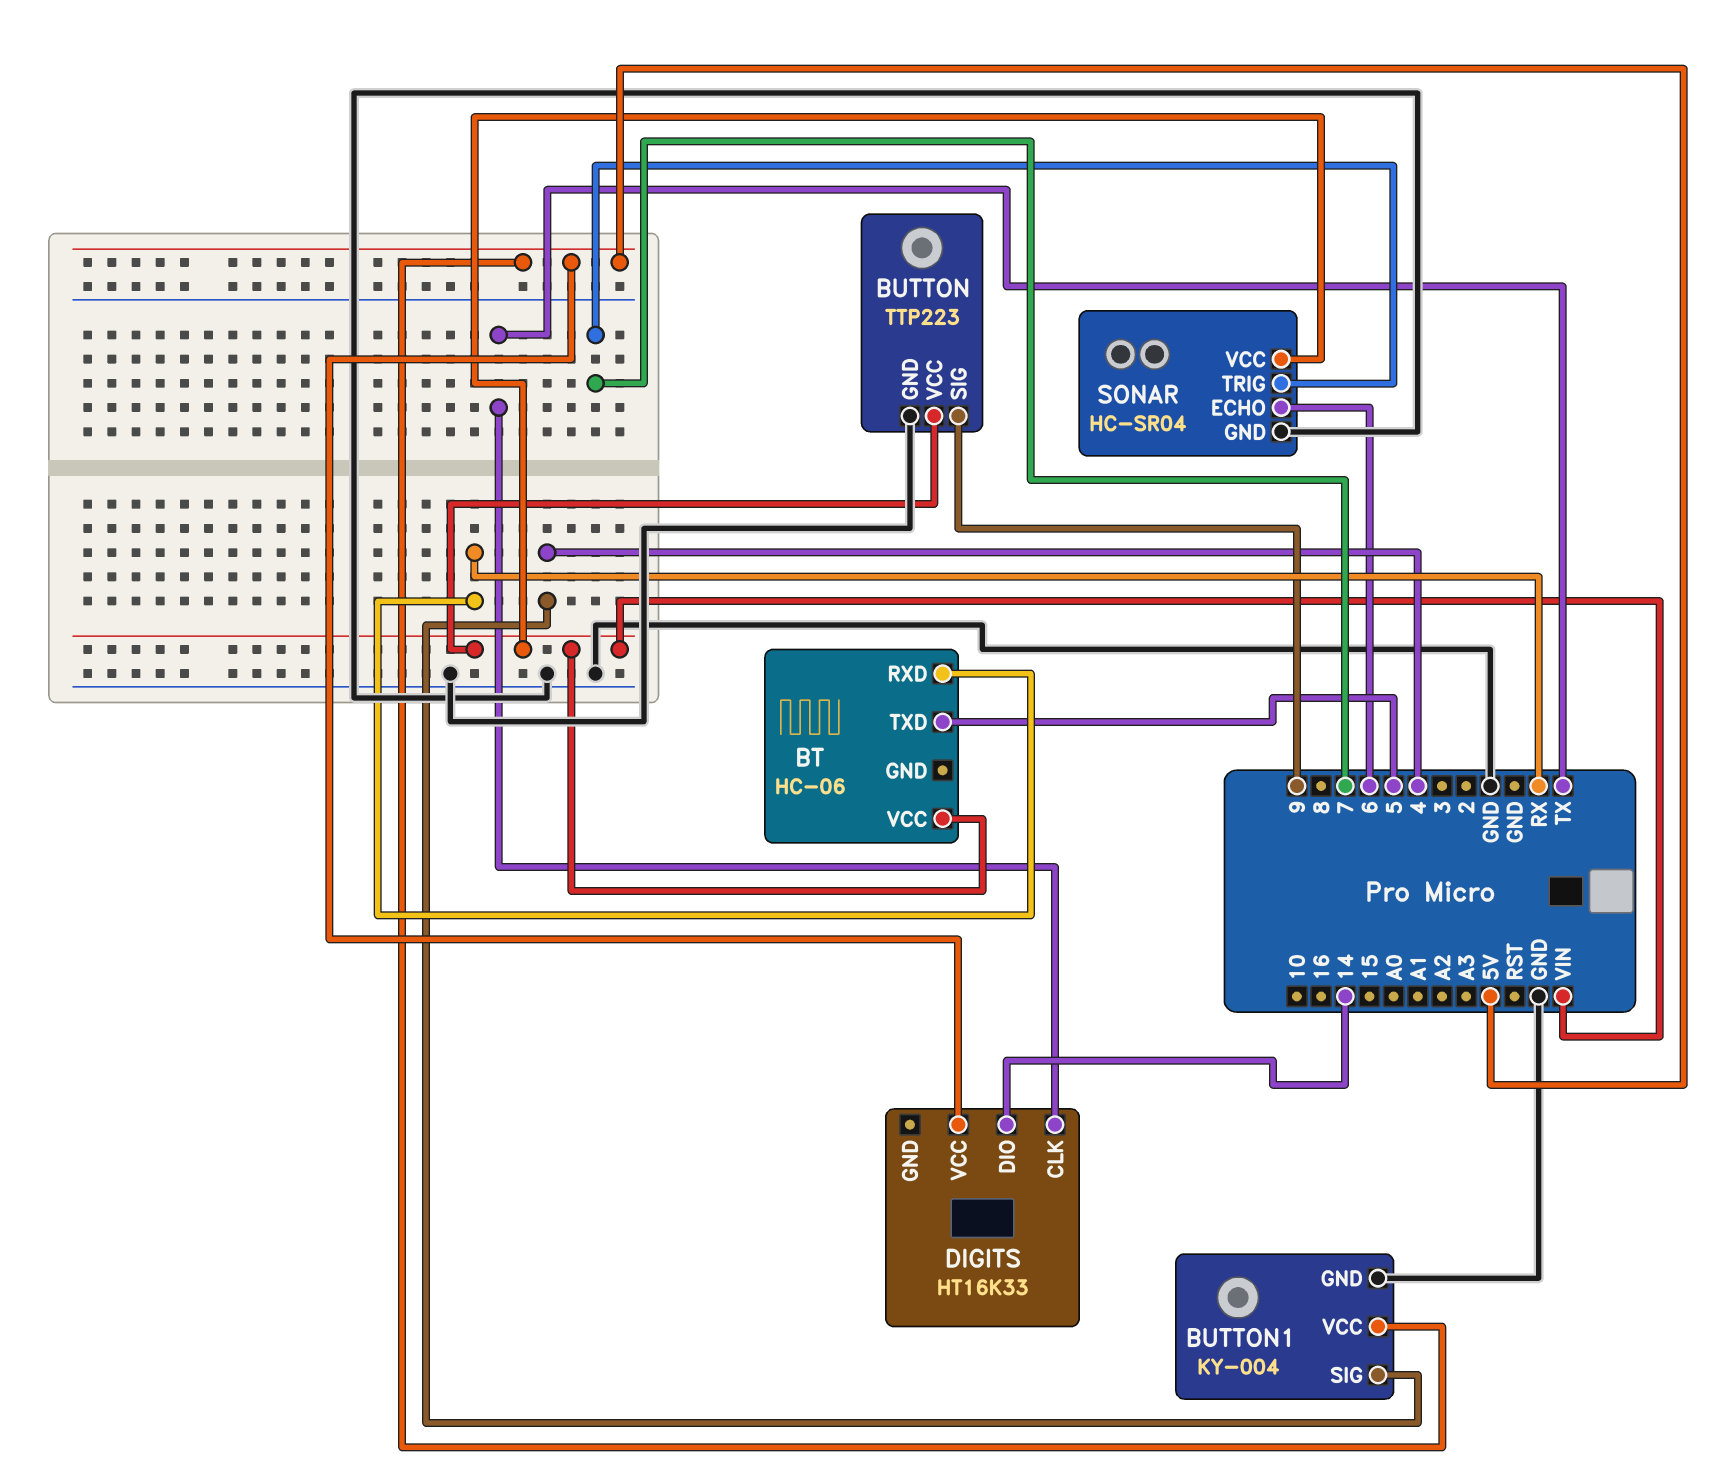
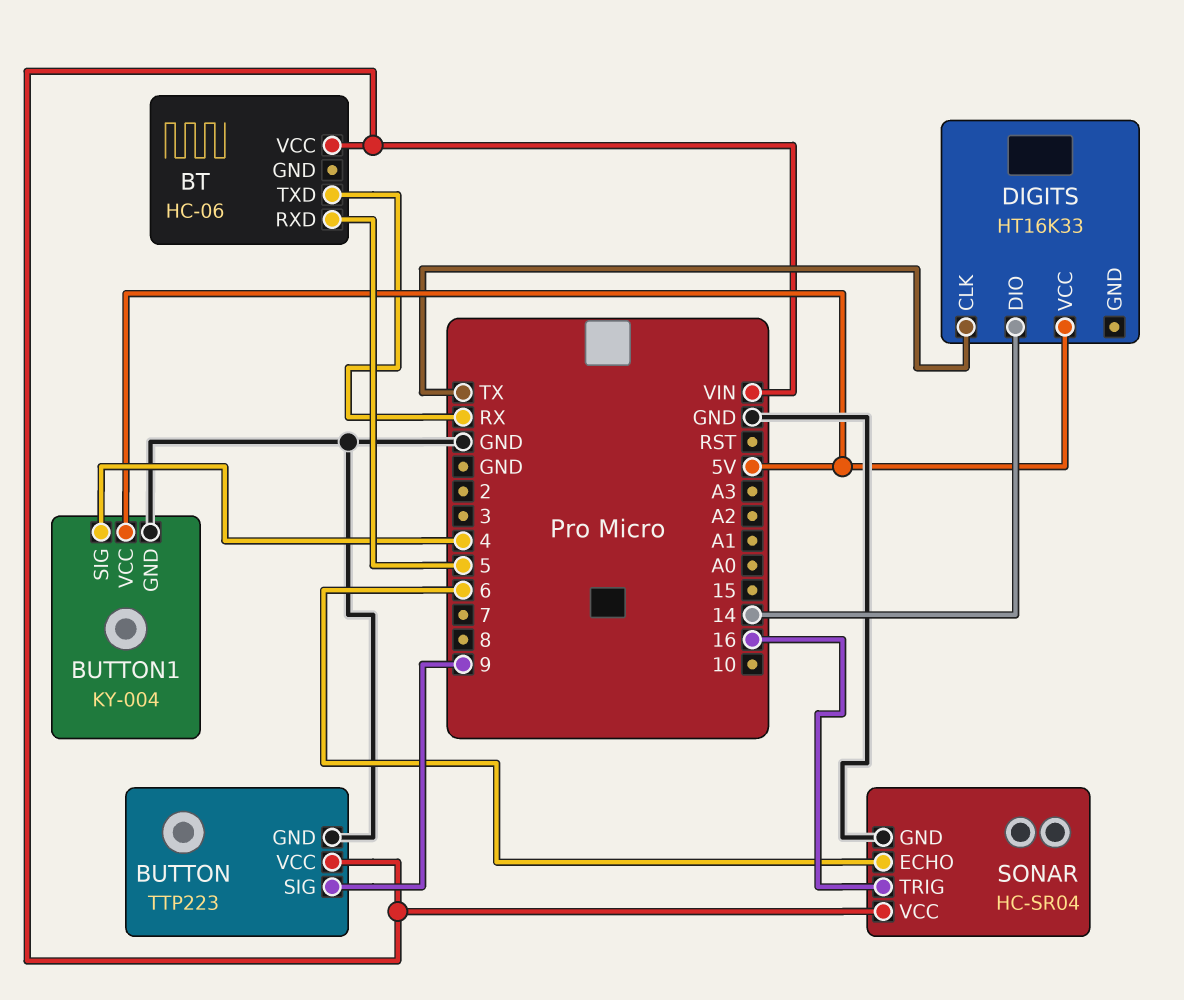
BT pin RXD: RX -> 5
BT pin TXD: 5 -> RX
SONAR pin TRIG: 7 -> 16

